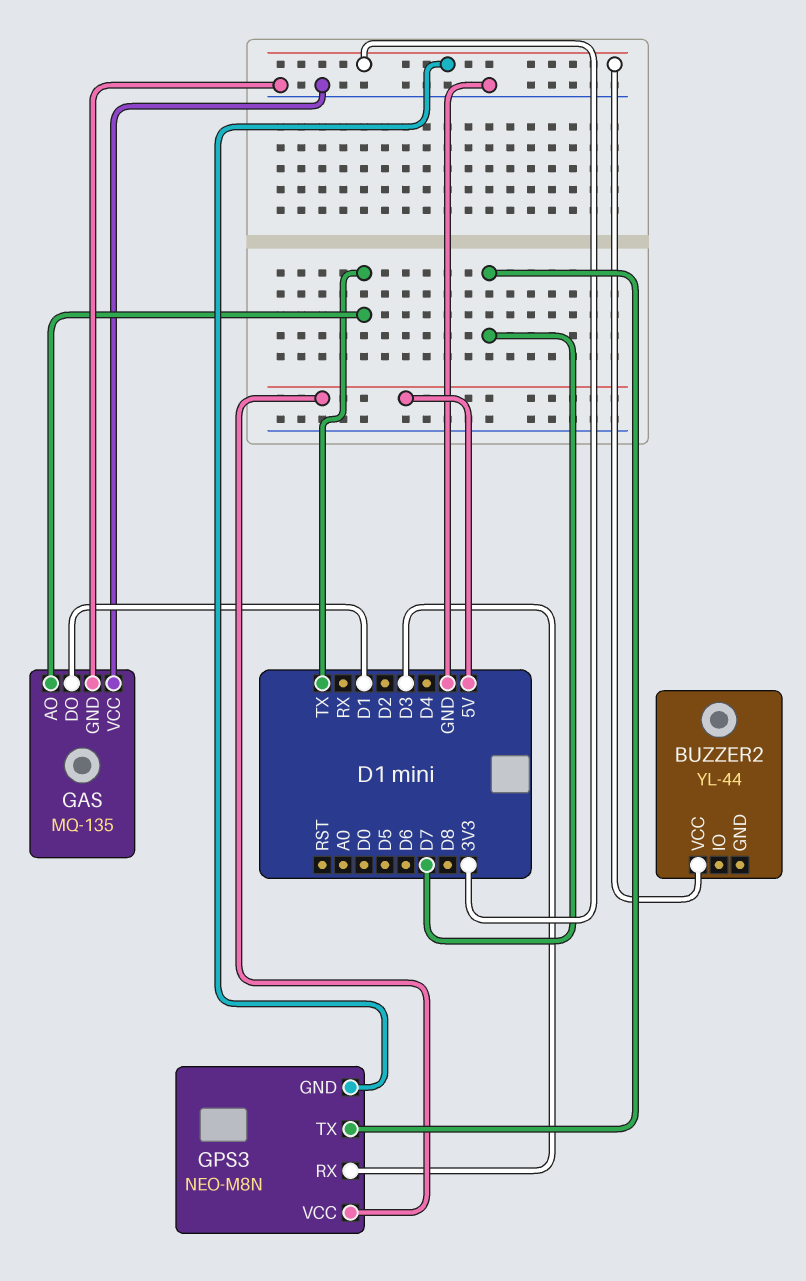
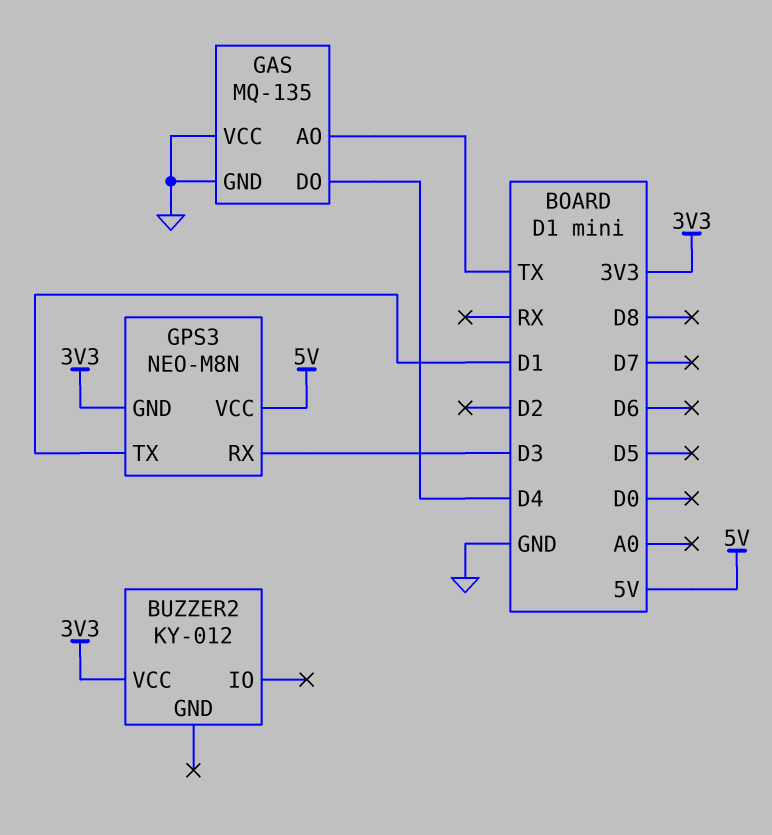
BUZZER2: YL-44 -> KY-012
GAS pin DO: D1 -> D4
GPS3 pin TX: D7 -> D1

